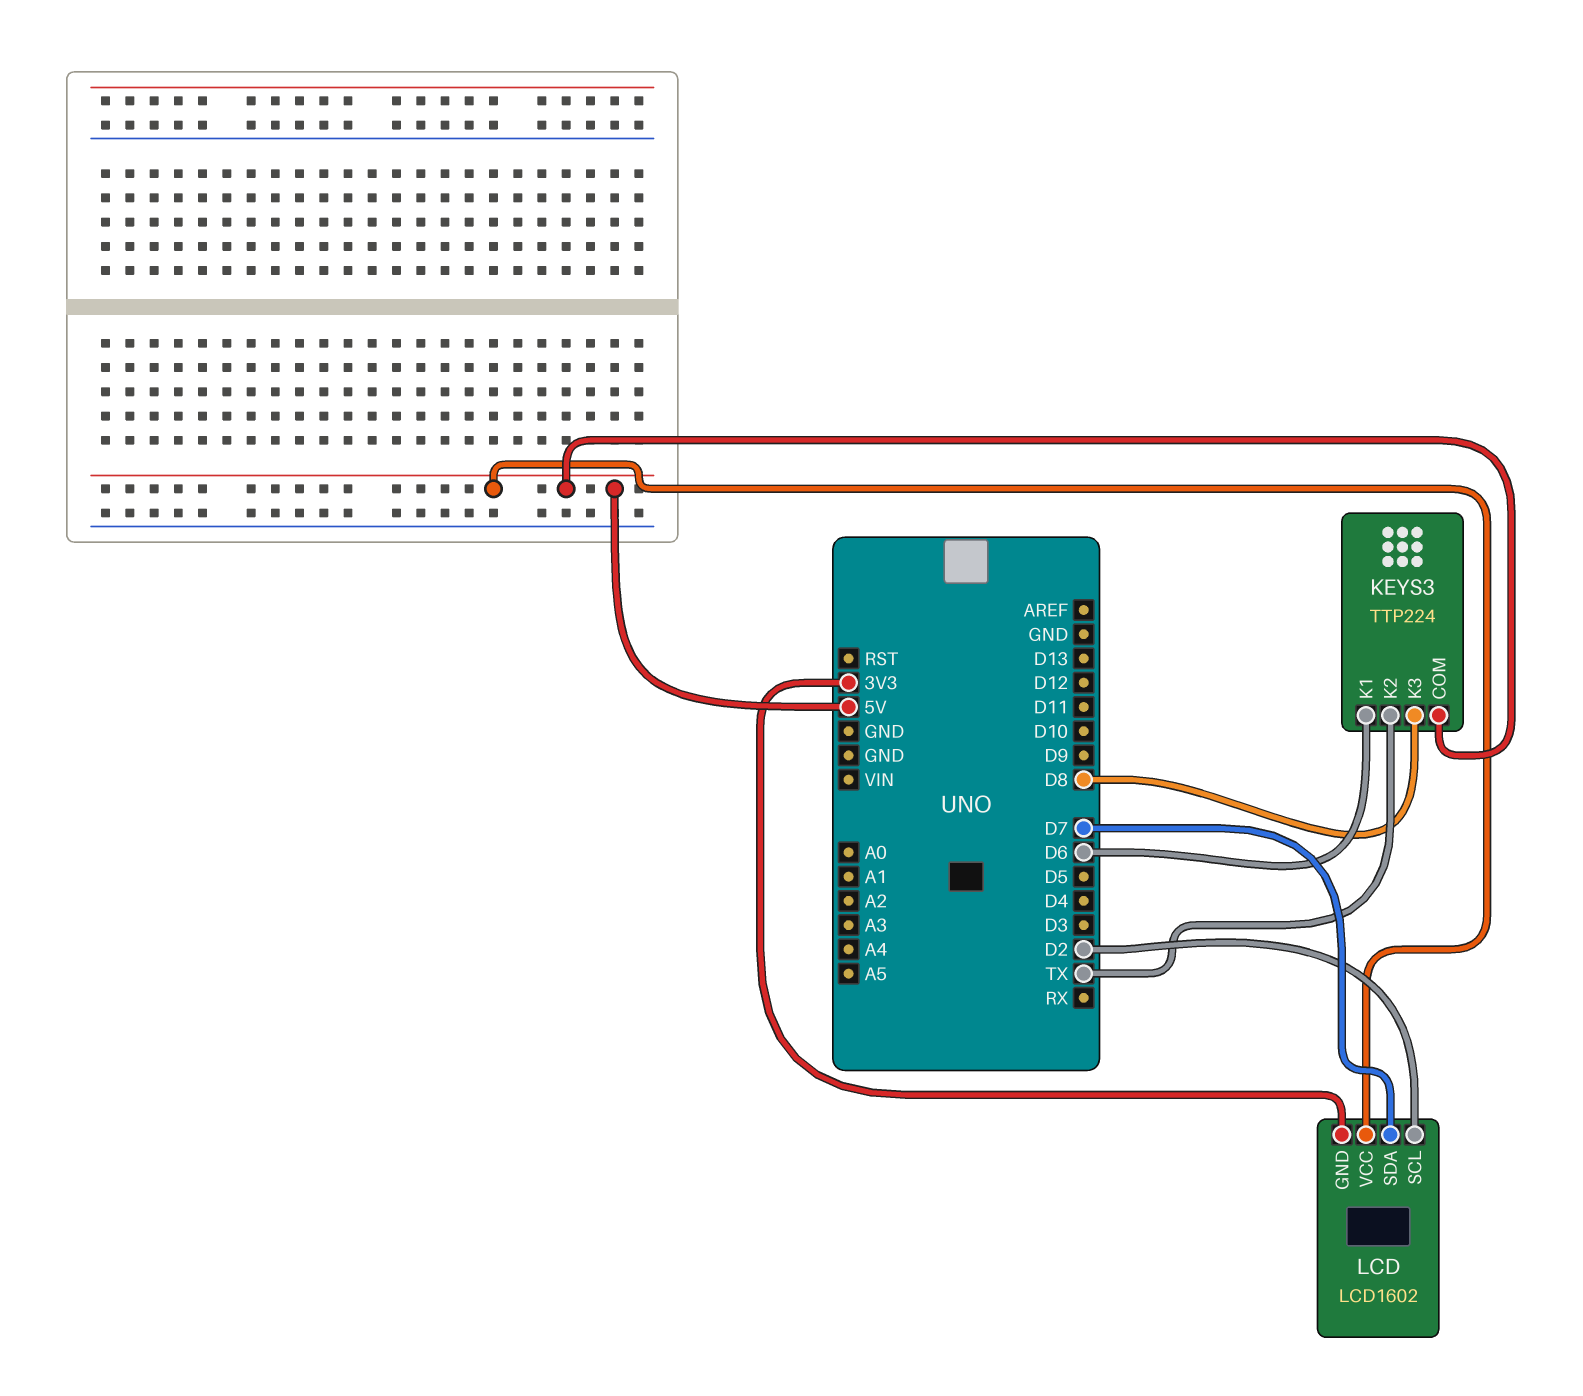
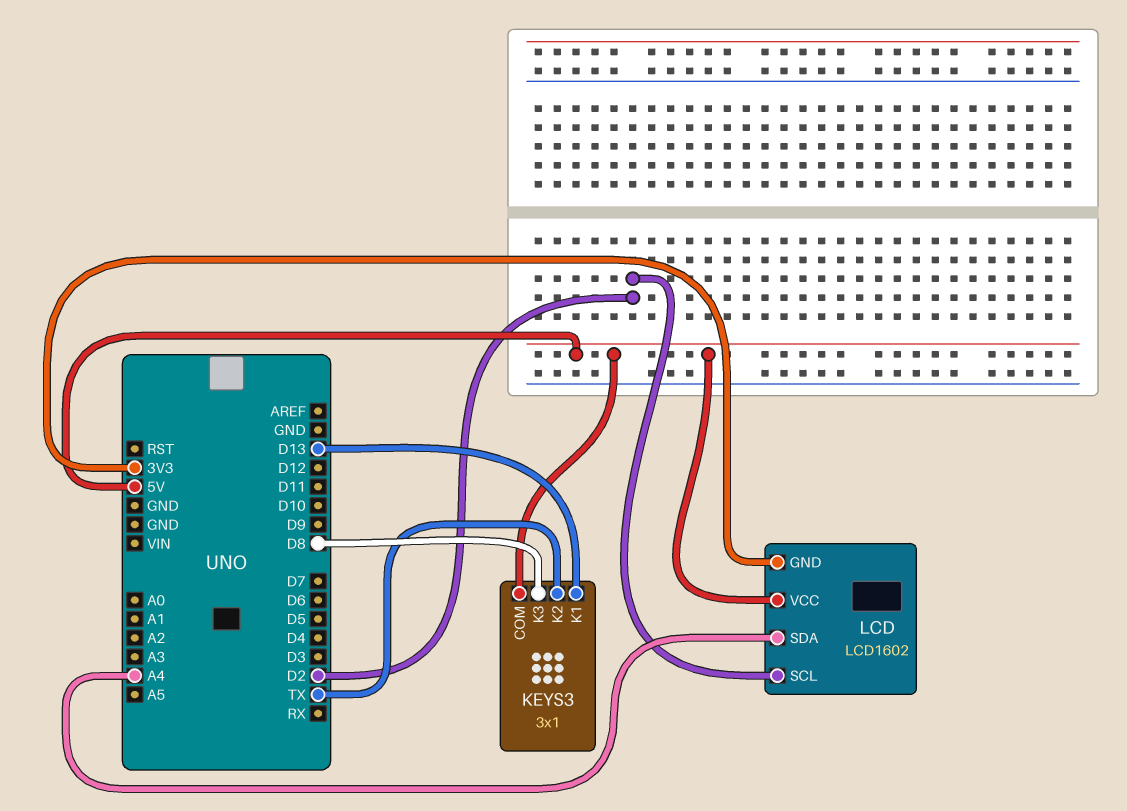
KEYS3: TTP224 -> 3x1
KEYS3 pin K1: D6 -> D13
LCD pin SDA: D7 -> A4

